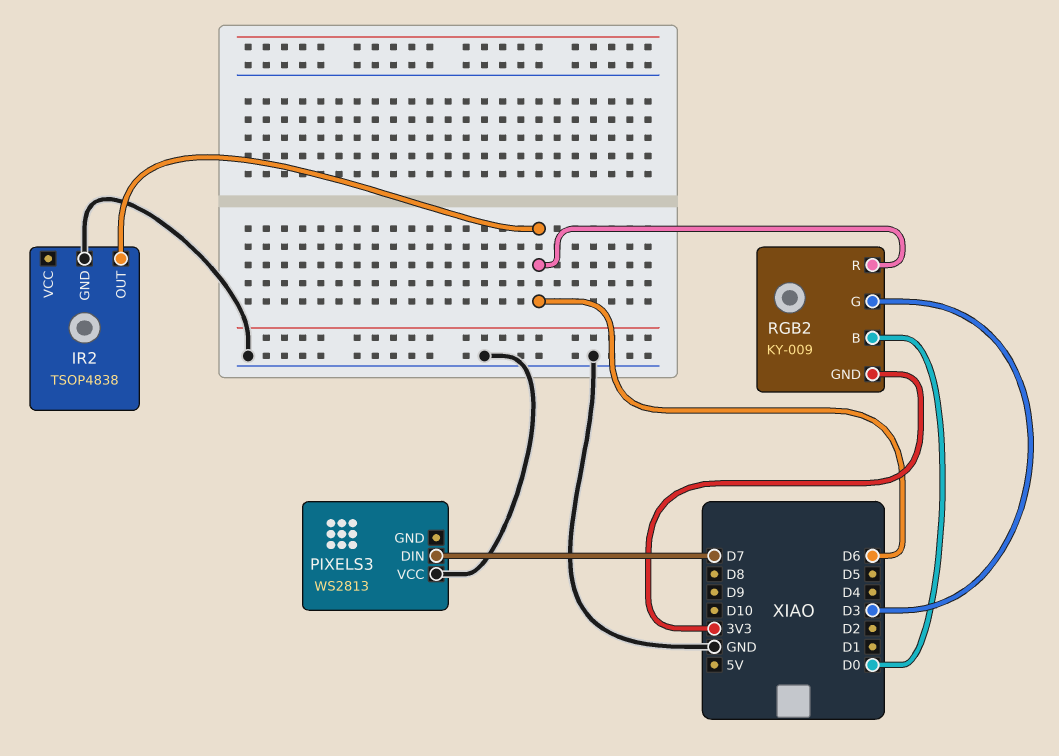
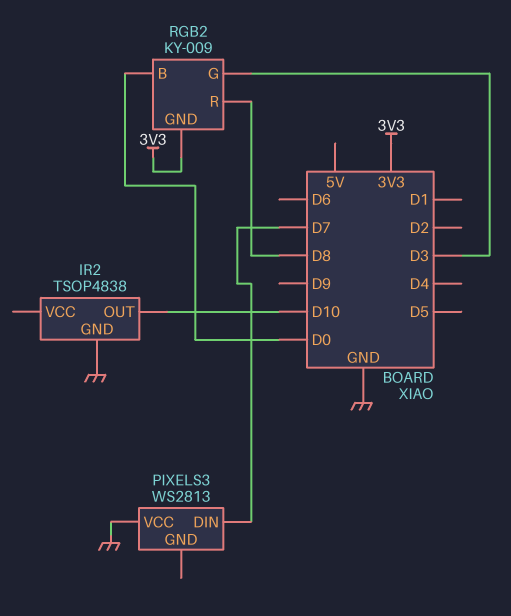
IR2 pin OUT: D6 -> D10
RGB2 pin R: D6 -> D8

